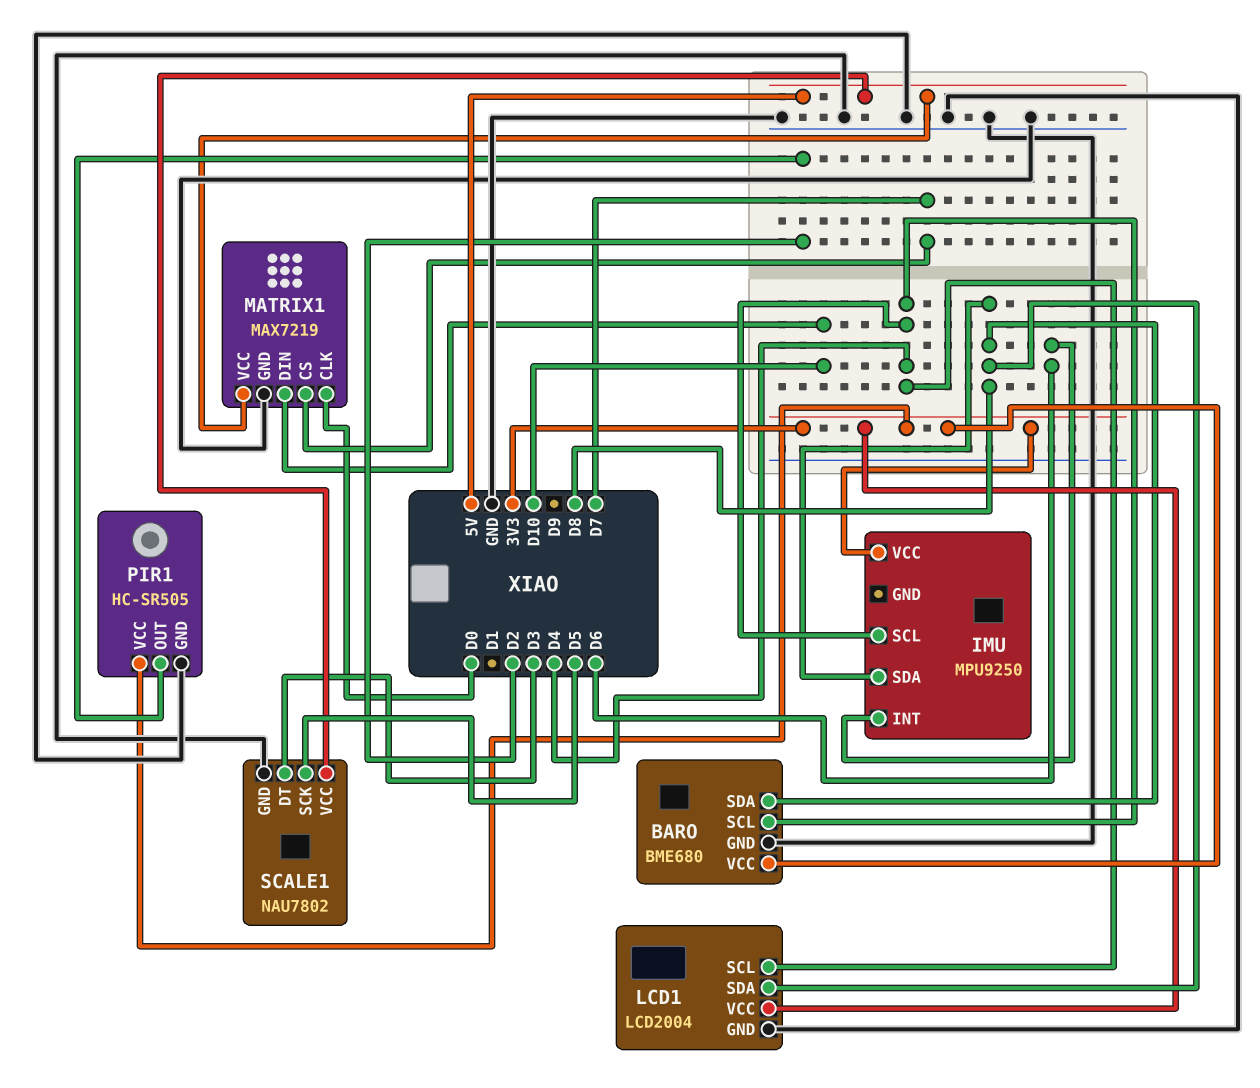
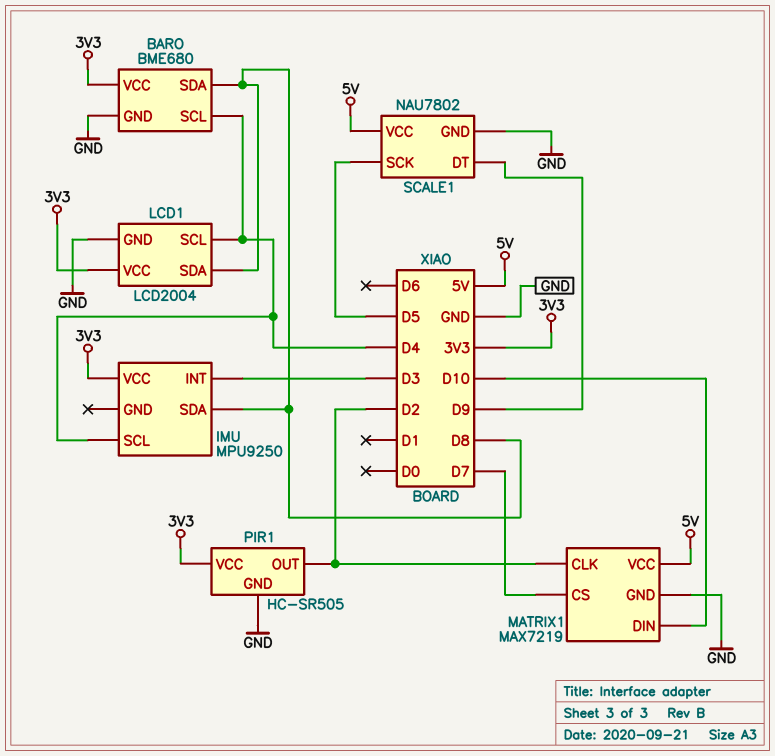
IMU pin INT: D6 -> D3
MATRIX1 pin CLK: D0 -> D2
SCALE1 pin DT: D3 -> D9

